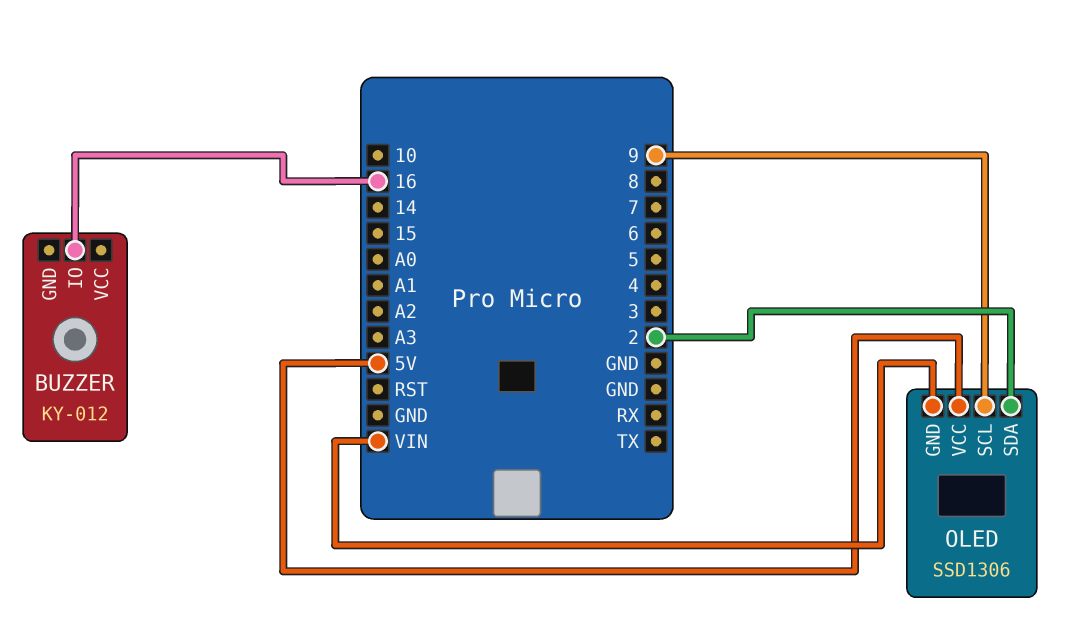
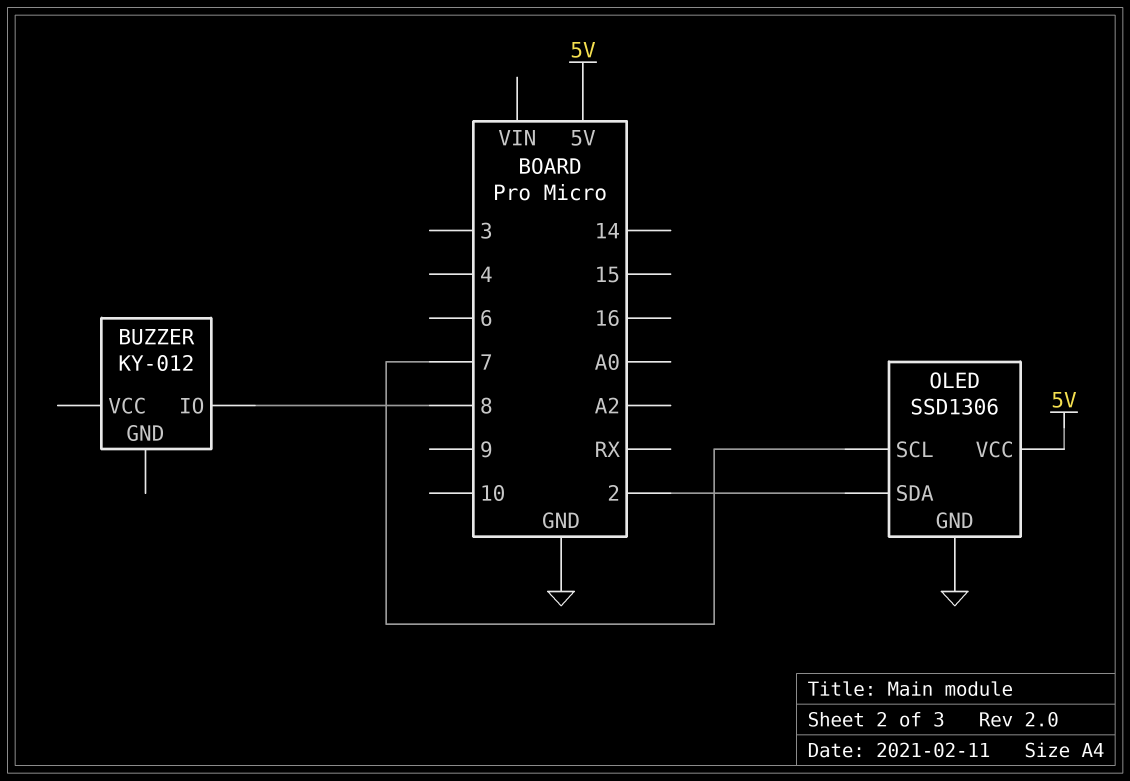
BUZZER pin IO: 16 -> 8
OLED pin GND: VIN -> GND
OLED pin SCL: 9 -> 7

